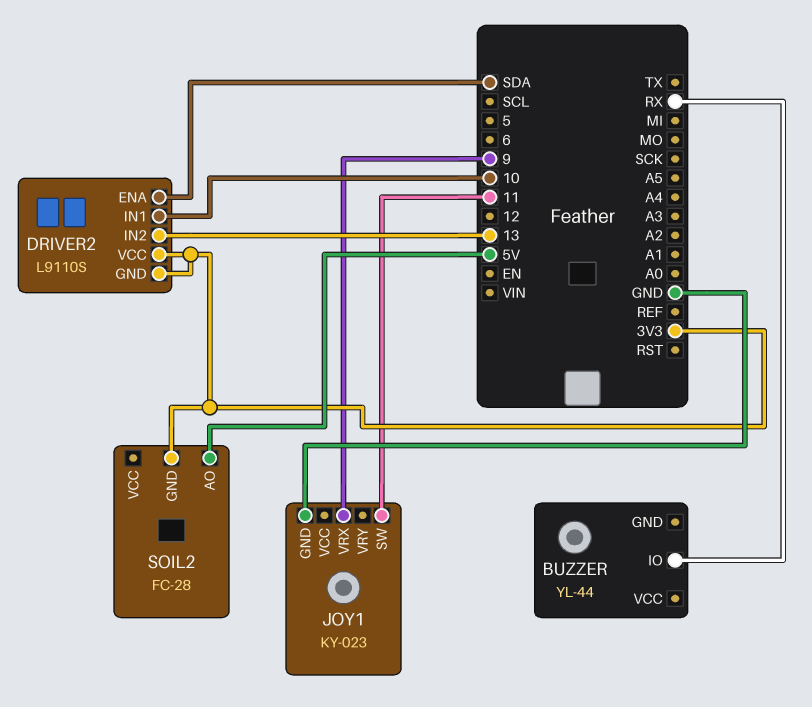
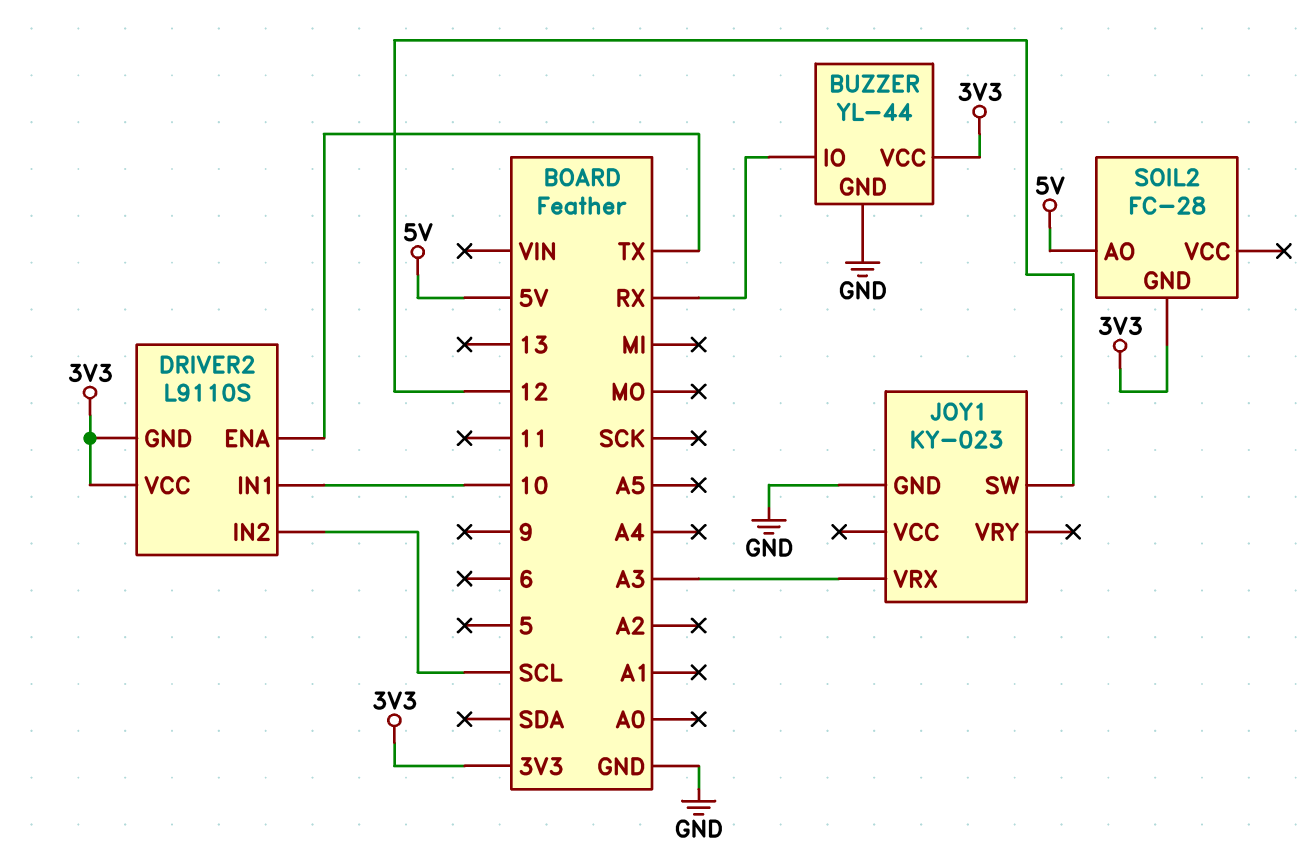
BUZZER pin GND: none -> GND
BUZZER pin VCC: none -> 3V3
DRIVER2 pin ENA: SDA -> TX
DRIVER2 pin IN2: 13 -> SCL
JOY1 pin SW: 11 -> 12
JOY1 pin VRX: 9 -> A3

